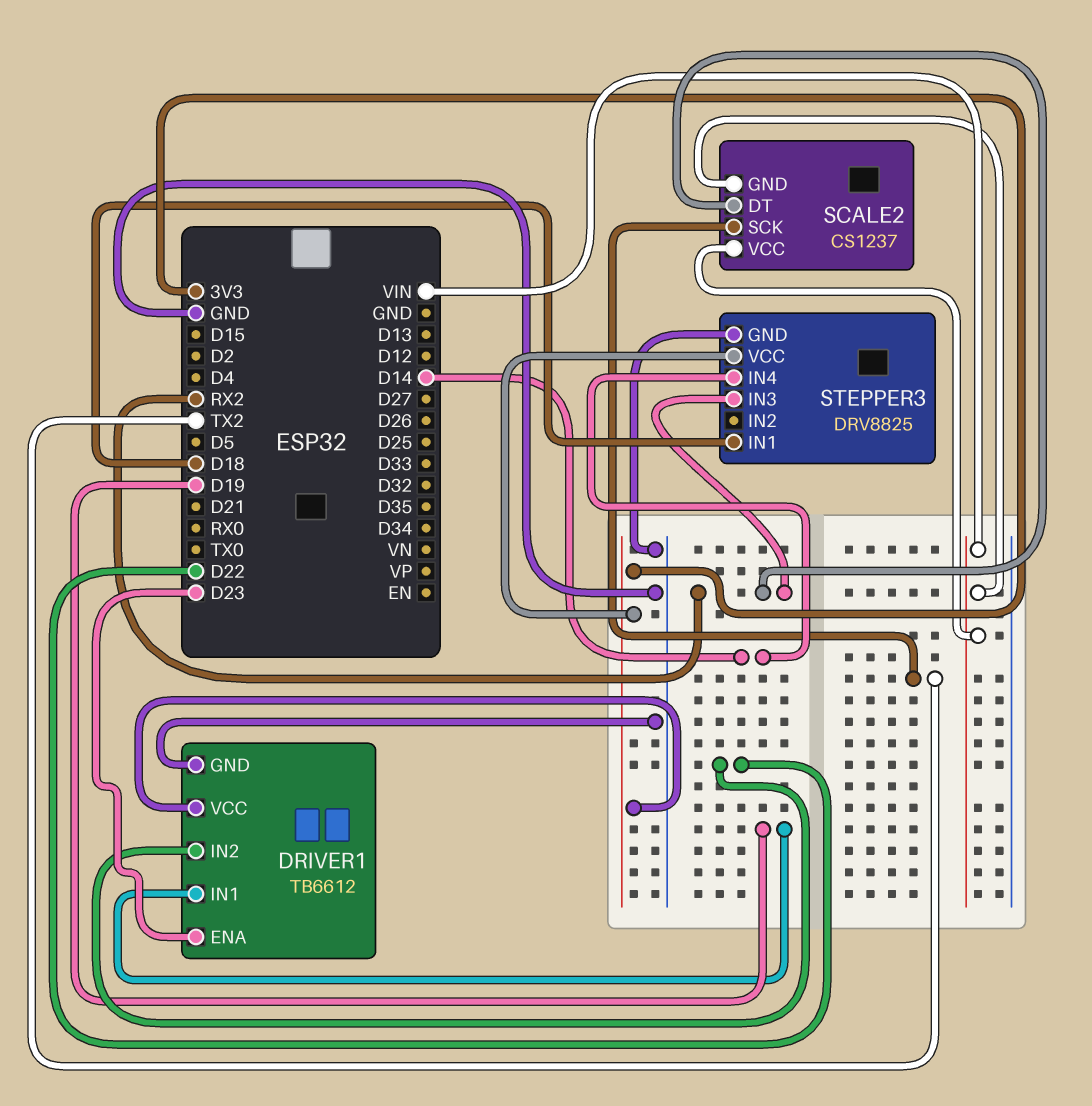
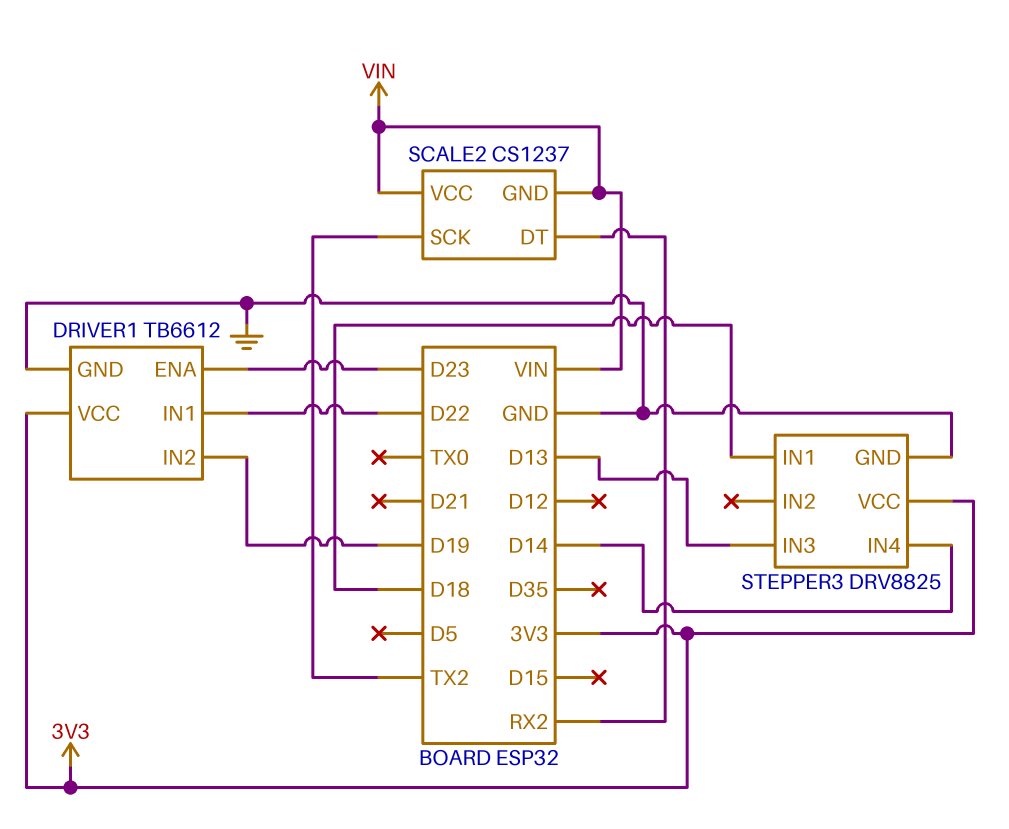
DRIVER1 pin IN1: D19 -> D22
DRIVER1 pin IN2: D22 -> D19
STEPPER3 pin IN3: RX2 -> D13

